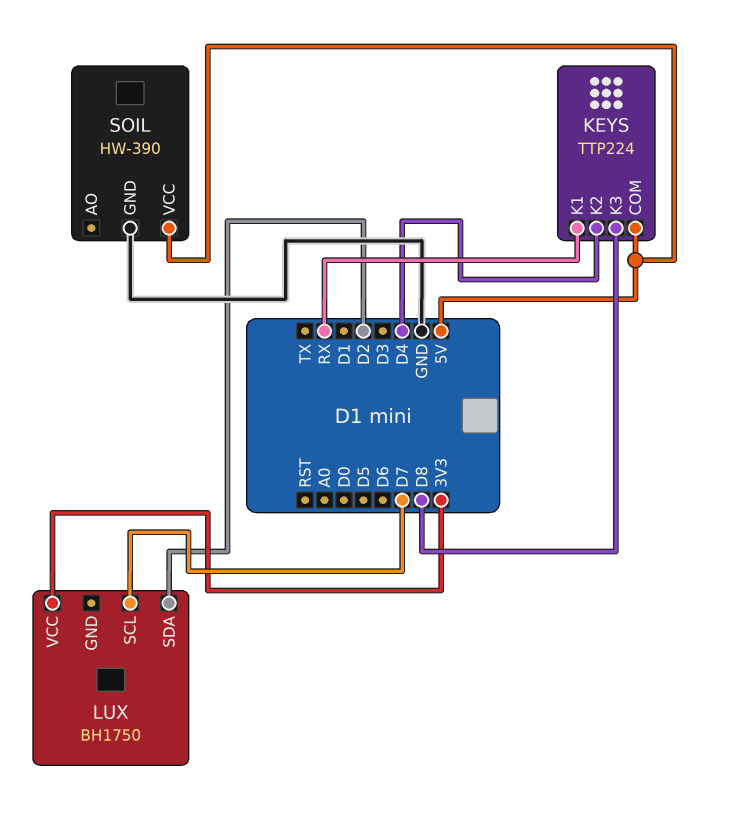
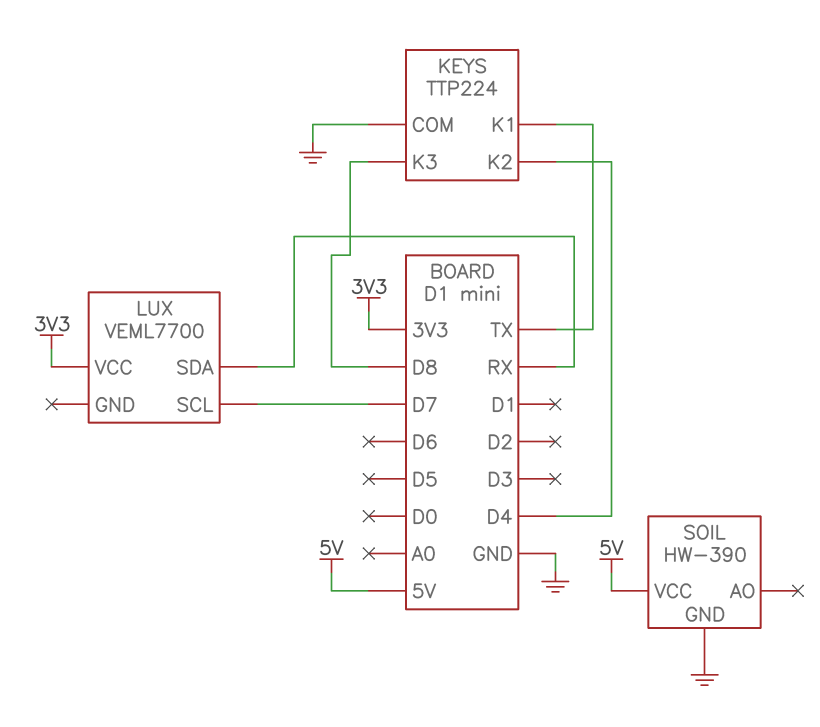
KEYS pin COM: 5V -> GND
KEYS pin K1: RX -> TX
LUX: BH1750 -> VEML7700
LUX pin SDA: D2 -> RX

